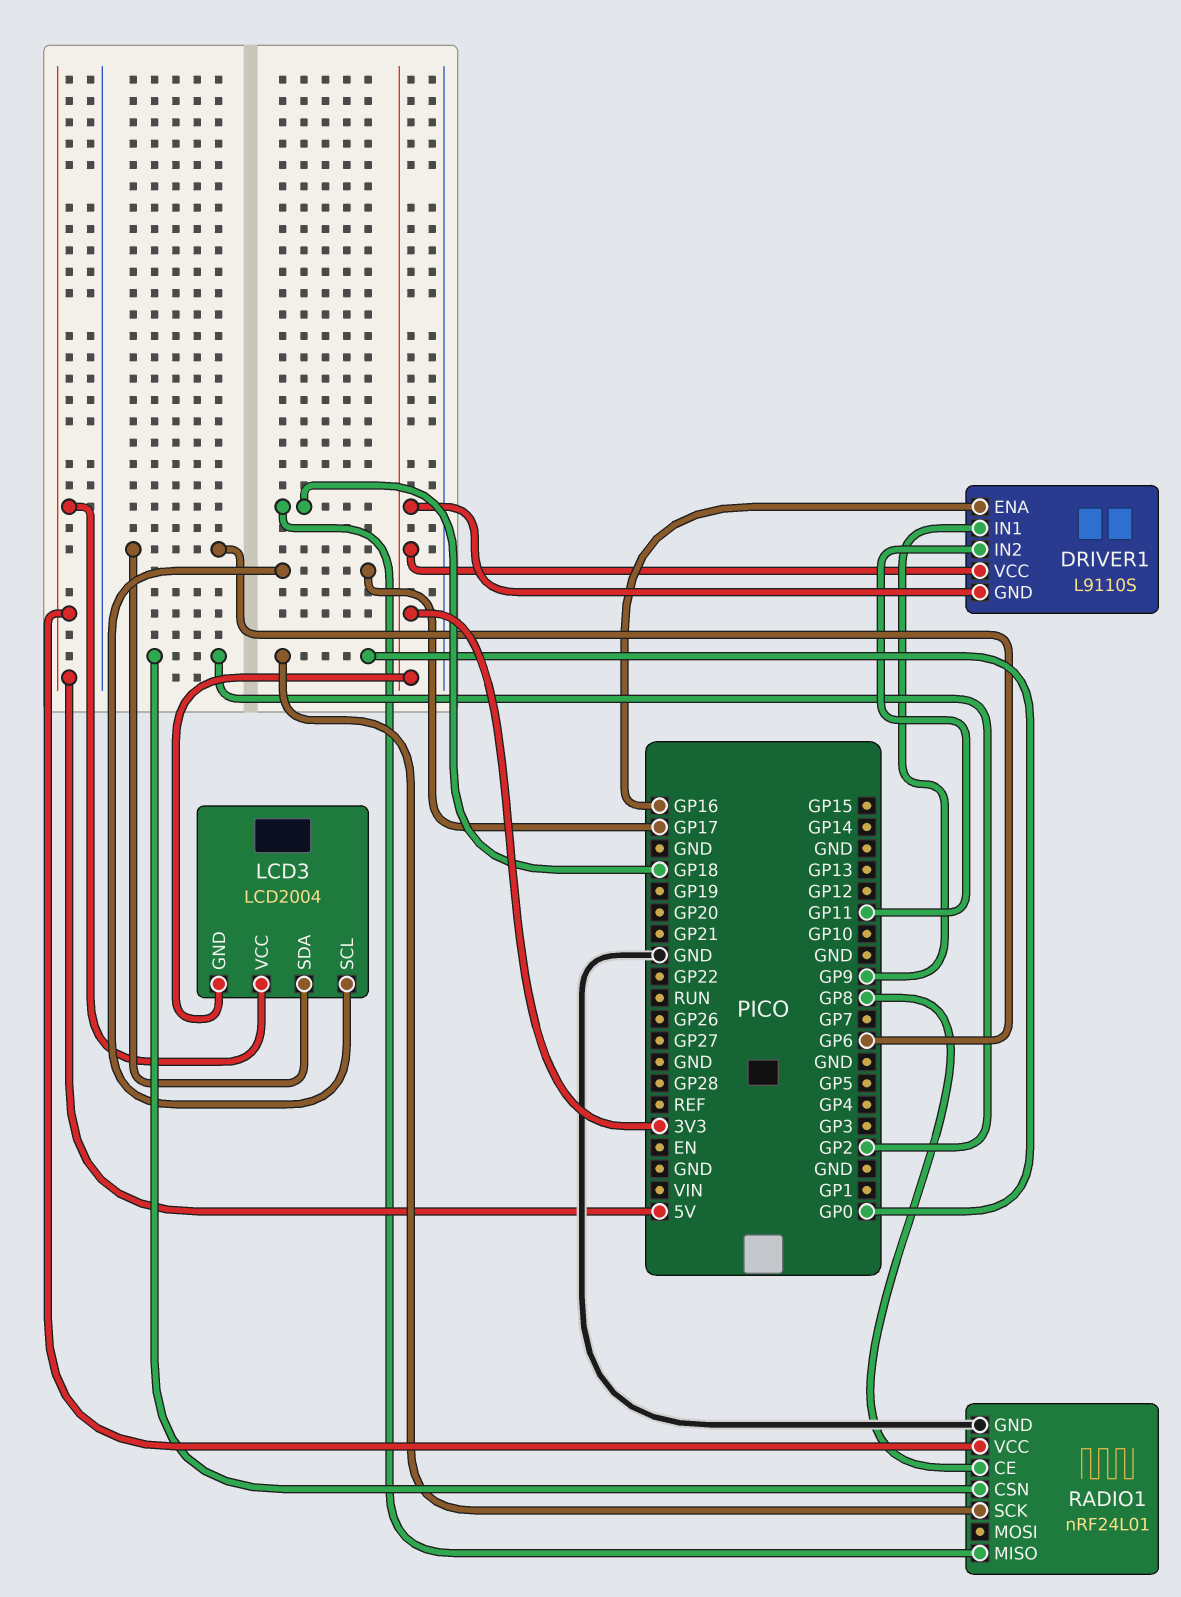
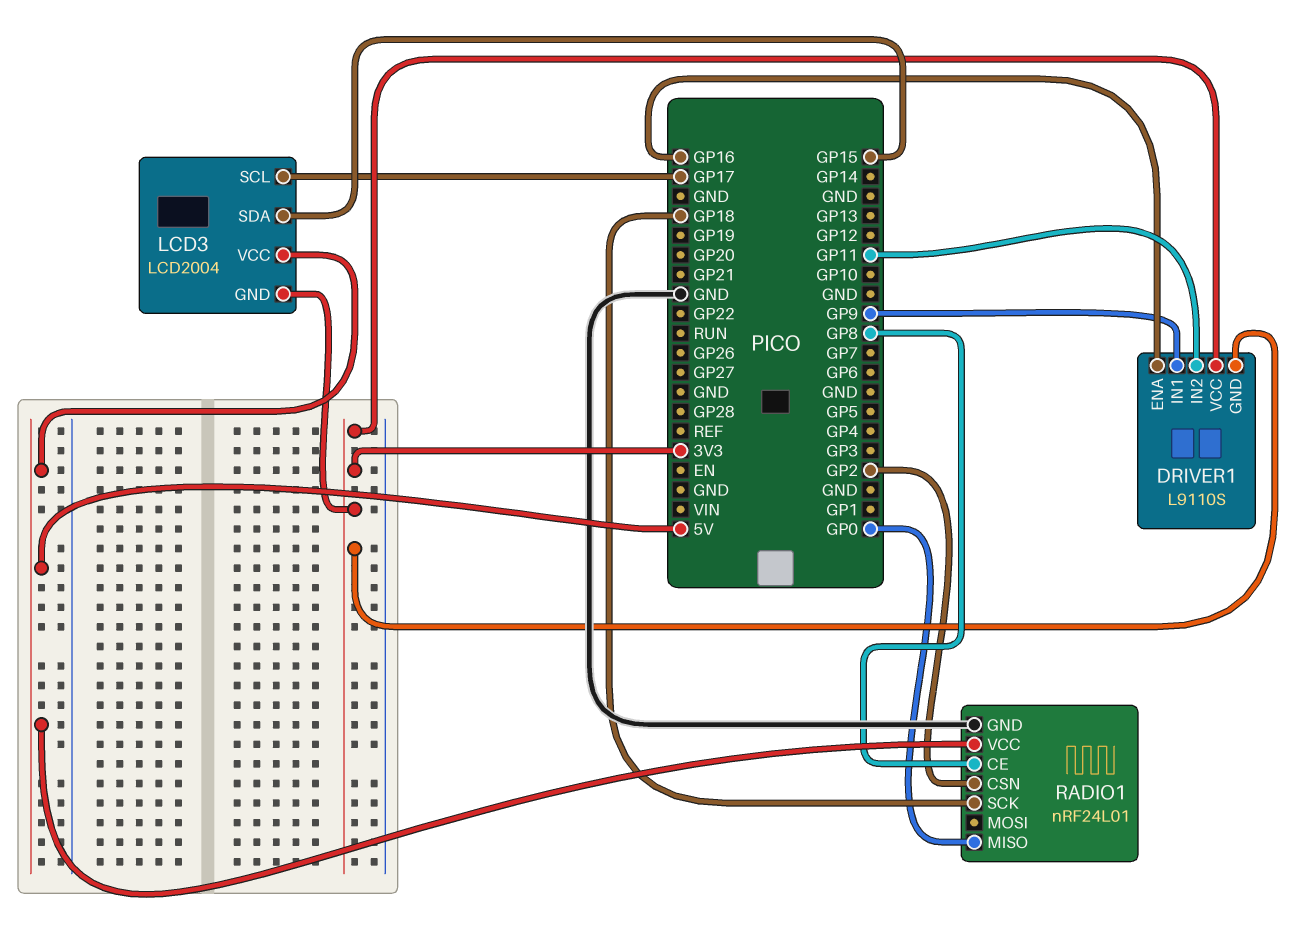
LCD3 pin SDA: GP6 -> GP15
RADIO1 pin MISO: GP18 -> GP0
RADIO1 pin SCK: GP0 -> GP18

